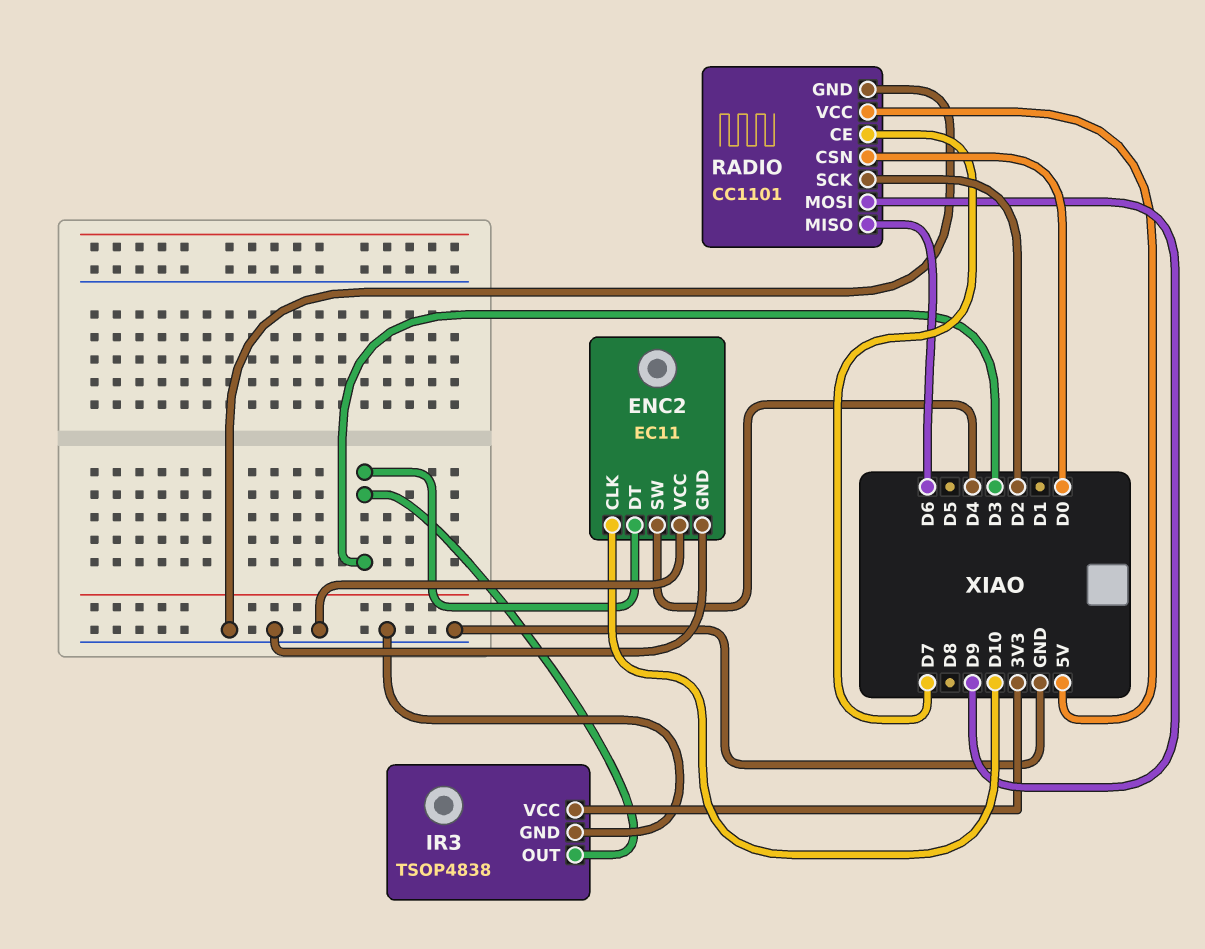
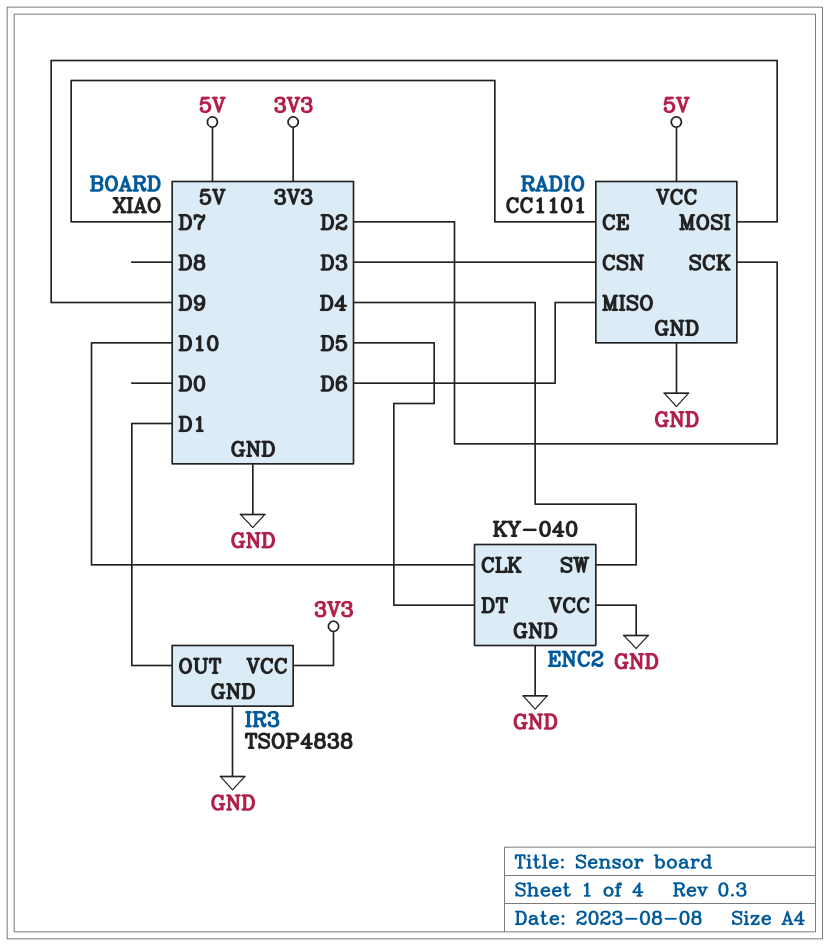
ENC2: EC11 -> KY-040
ENC2 pin DT: D3 -> D5
IR3 pin OUT: D3 -> D1
RADIO pin CSN: D0 -> D3

